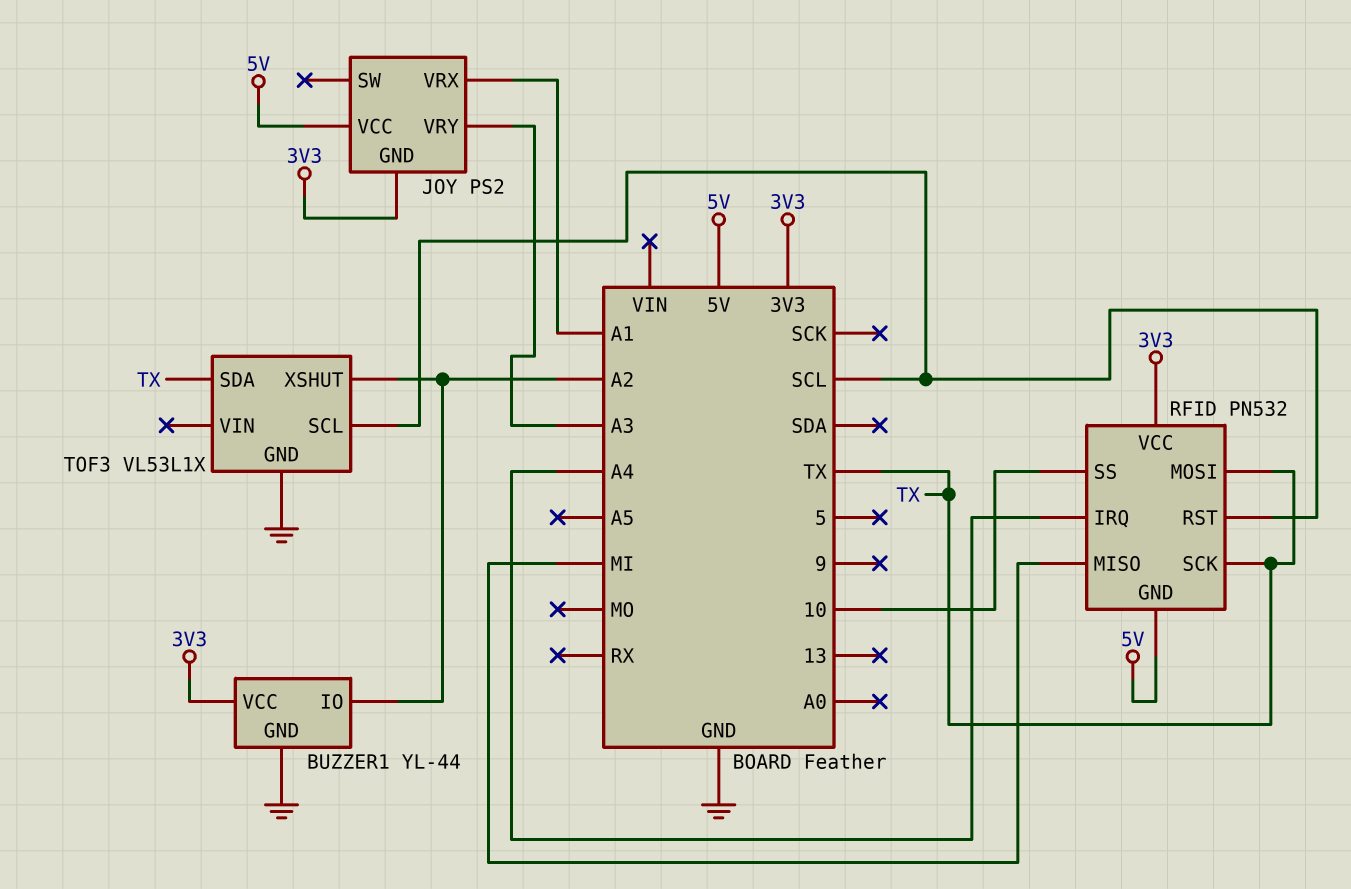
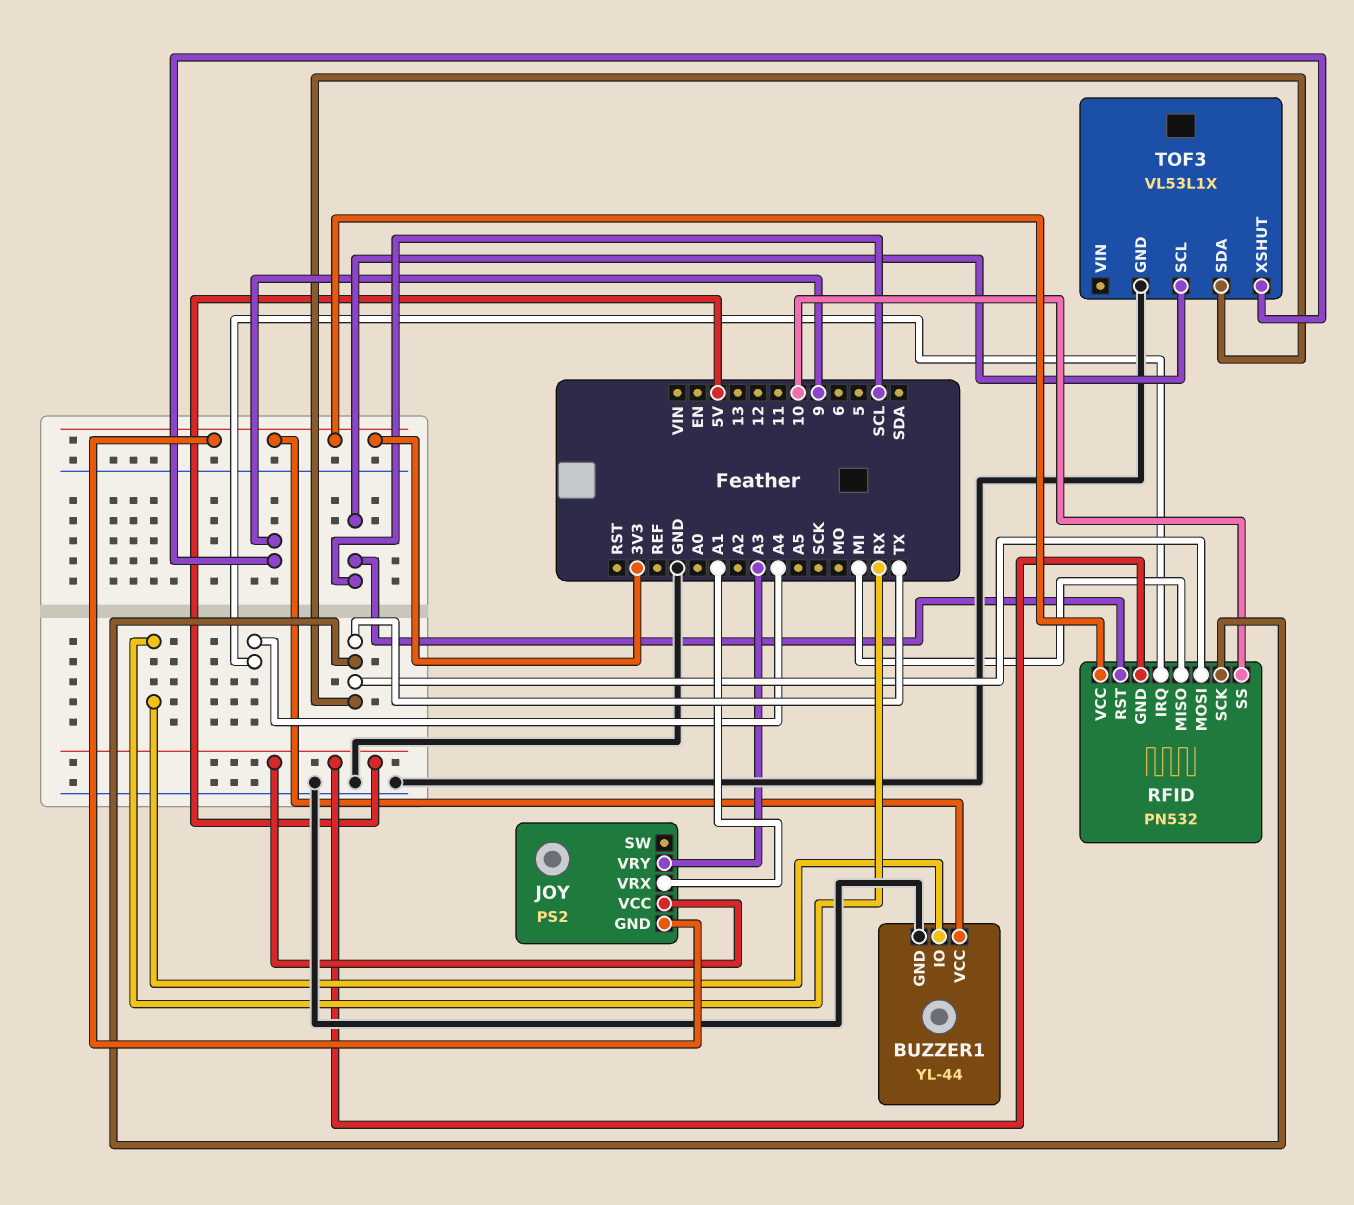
BUZZER1 pin IO: A2 -> RX
TOF3 pin XSHUT: A2 -> 9

